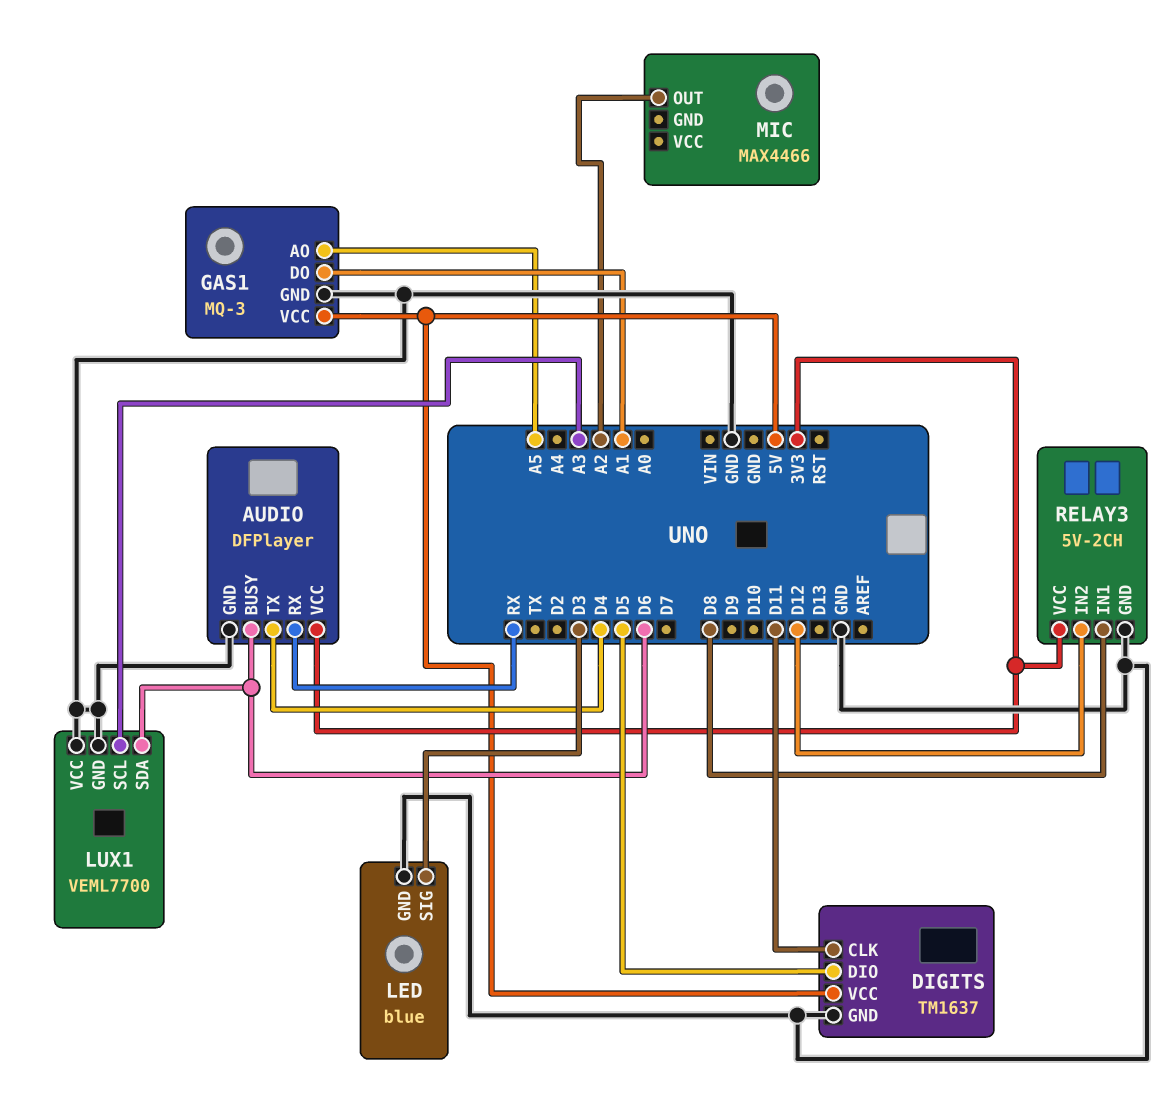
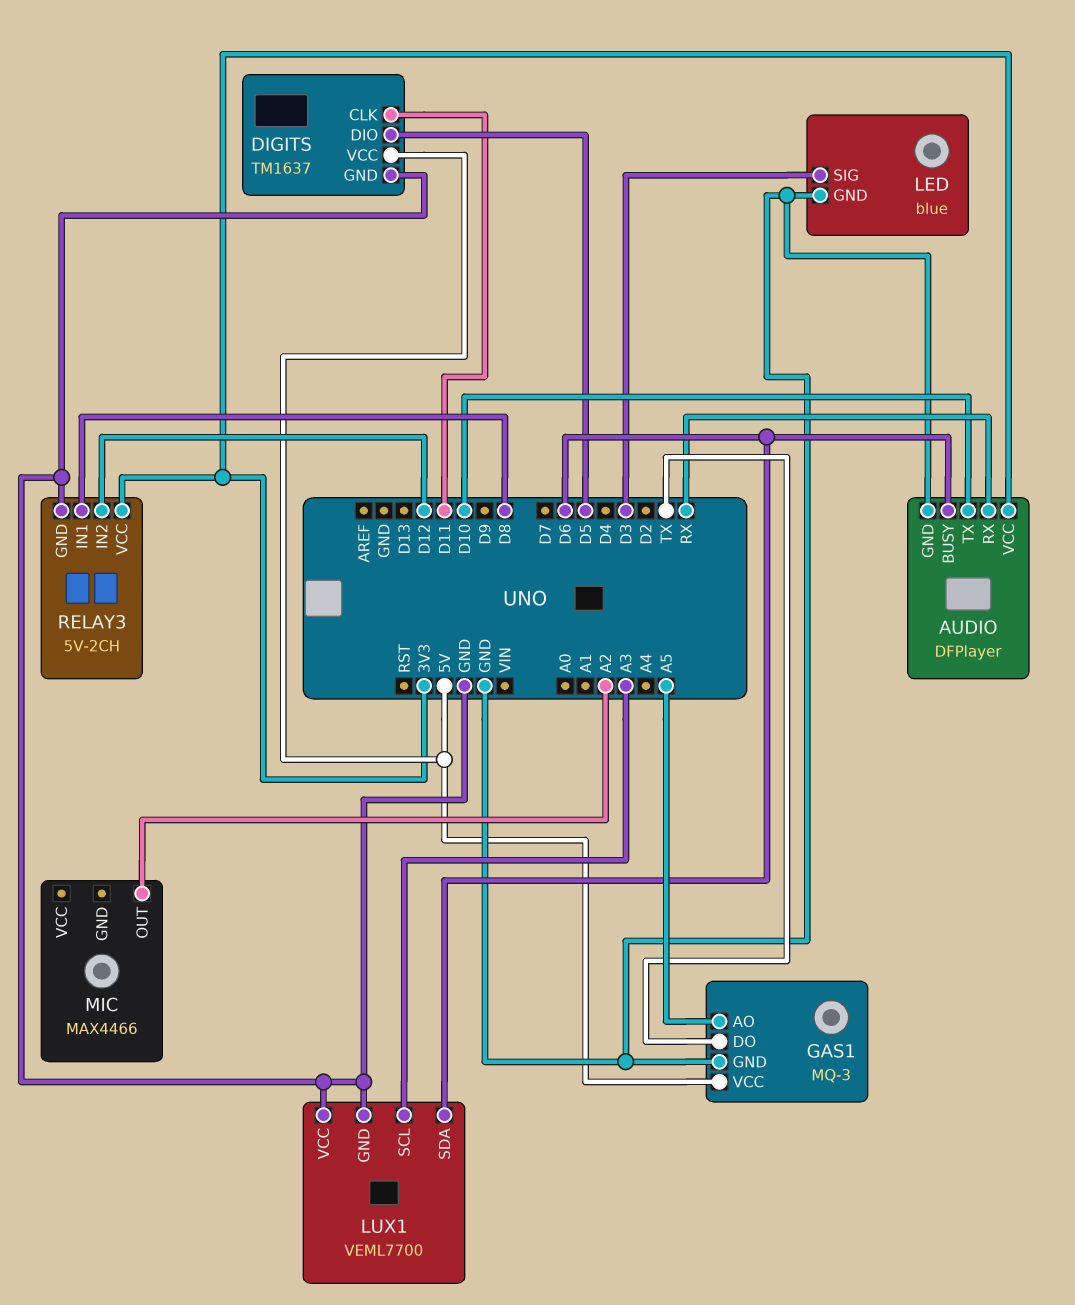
AUDIO pin TX: D4 -> D10
GAS1 pin DO: A1 -> TX

